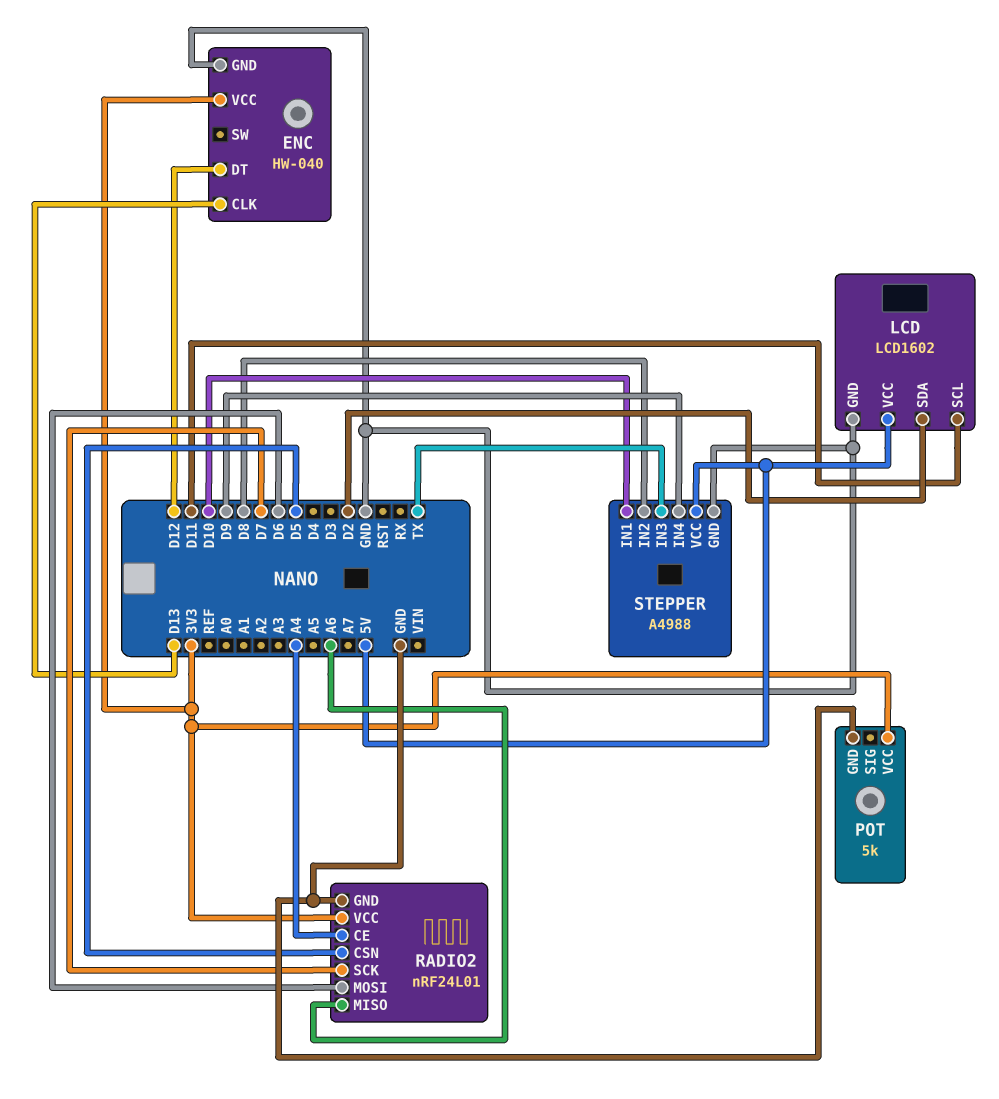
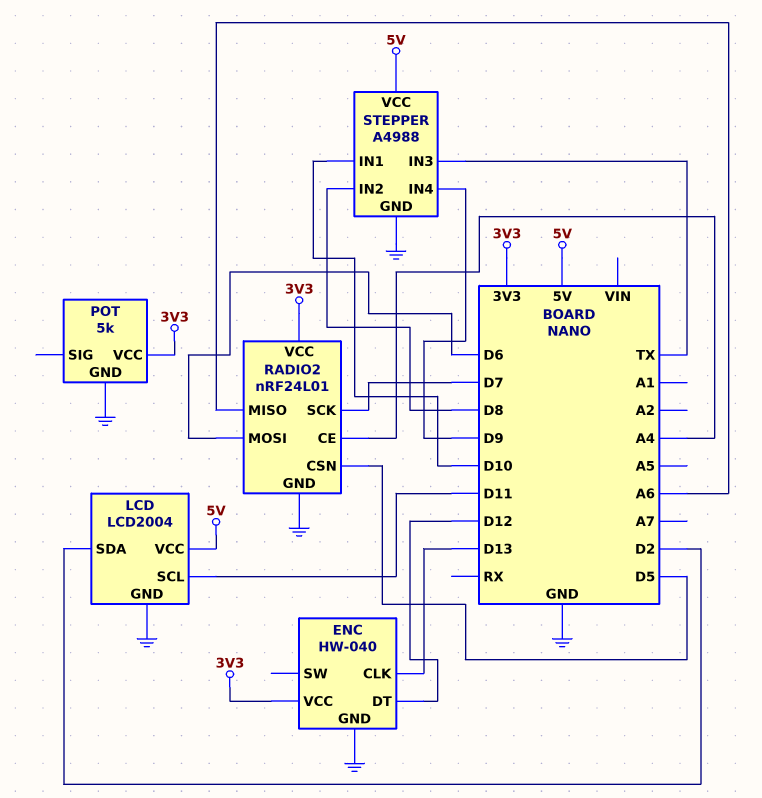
LCD: LCD1602 -> LCD2004

